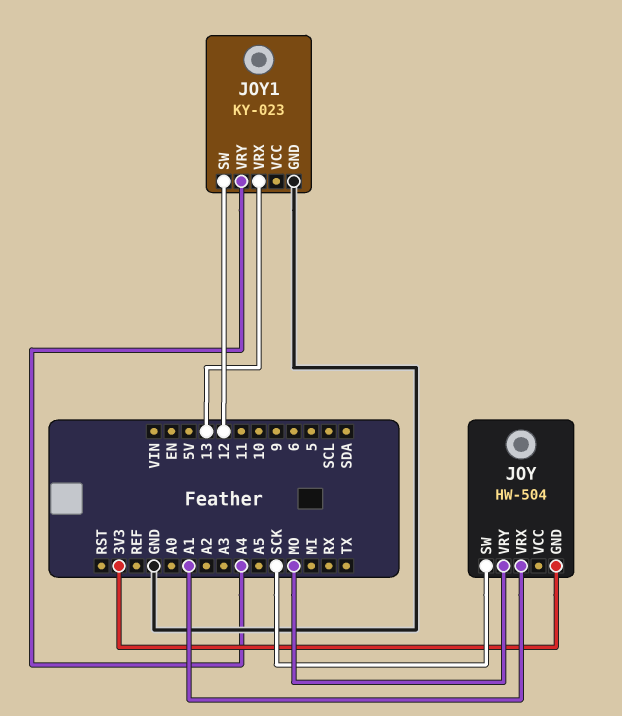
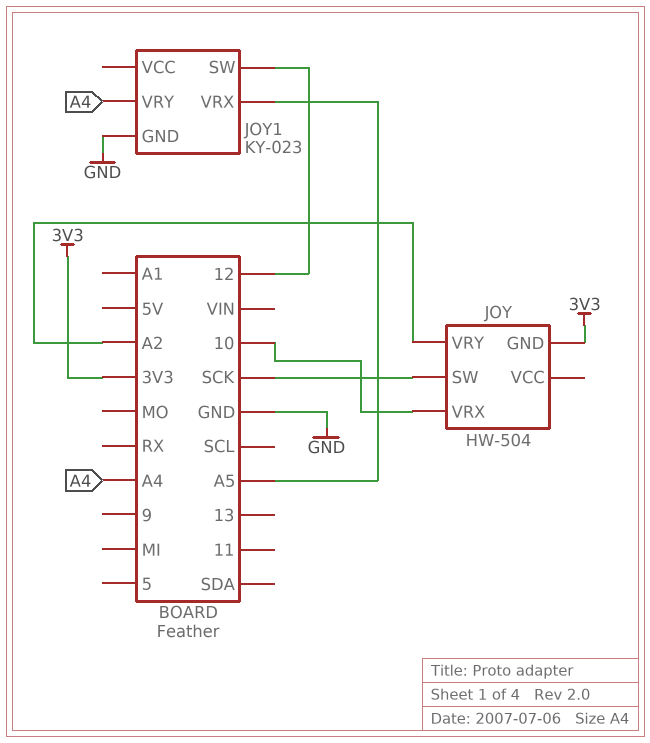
JOY pin VRX: A1 -> 10
JOY pin VRY: MO -> A2
JOY1 pin VRX: 13 -> A5

